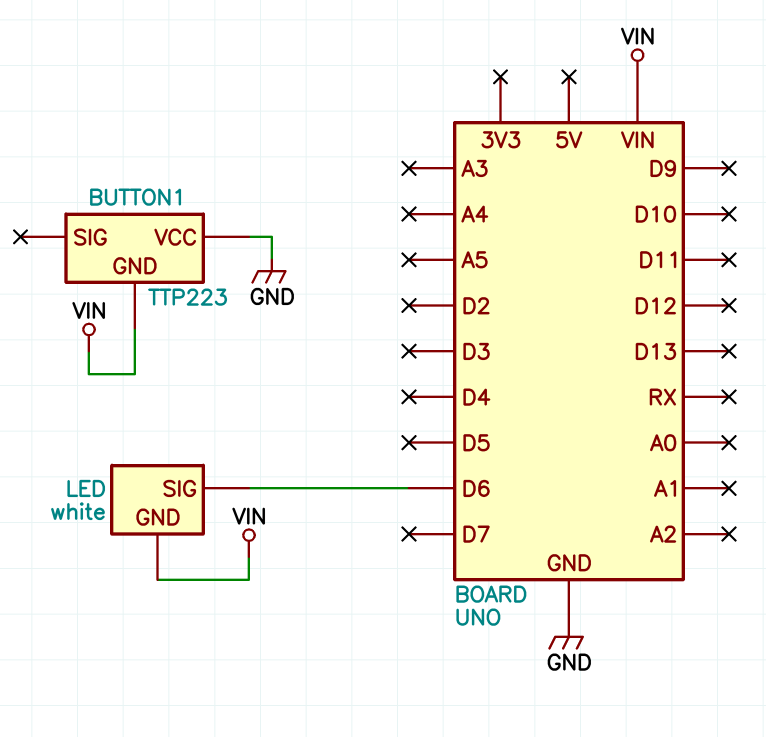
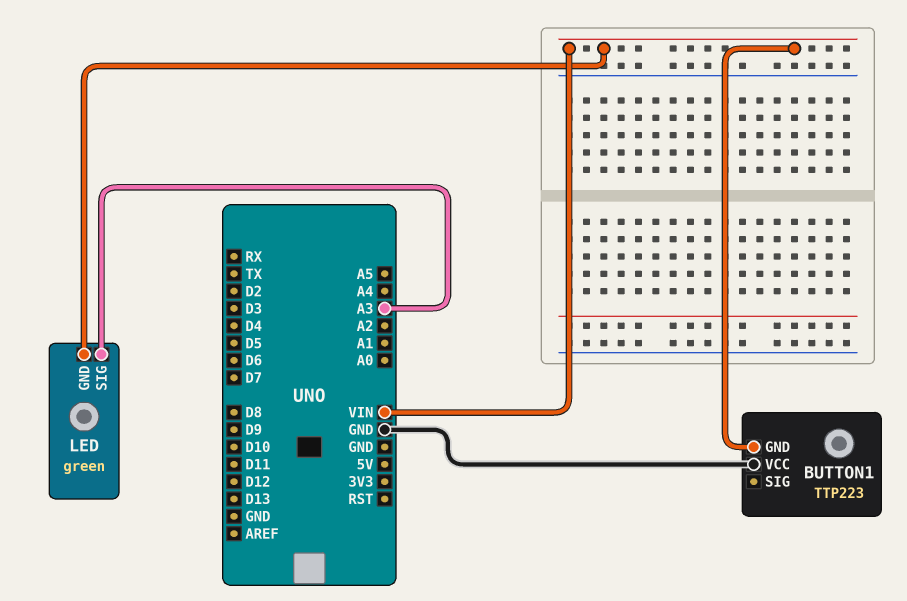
LED: white -> green
LED pin SIG: D6 -> A3

